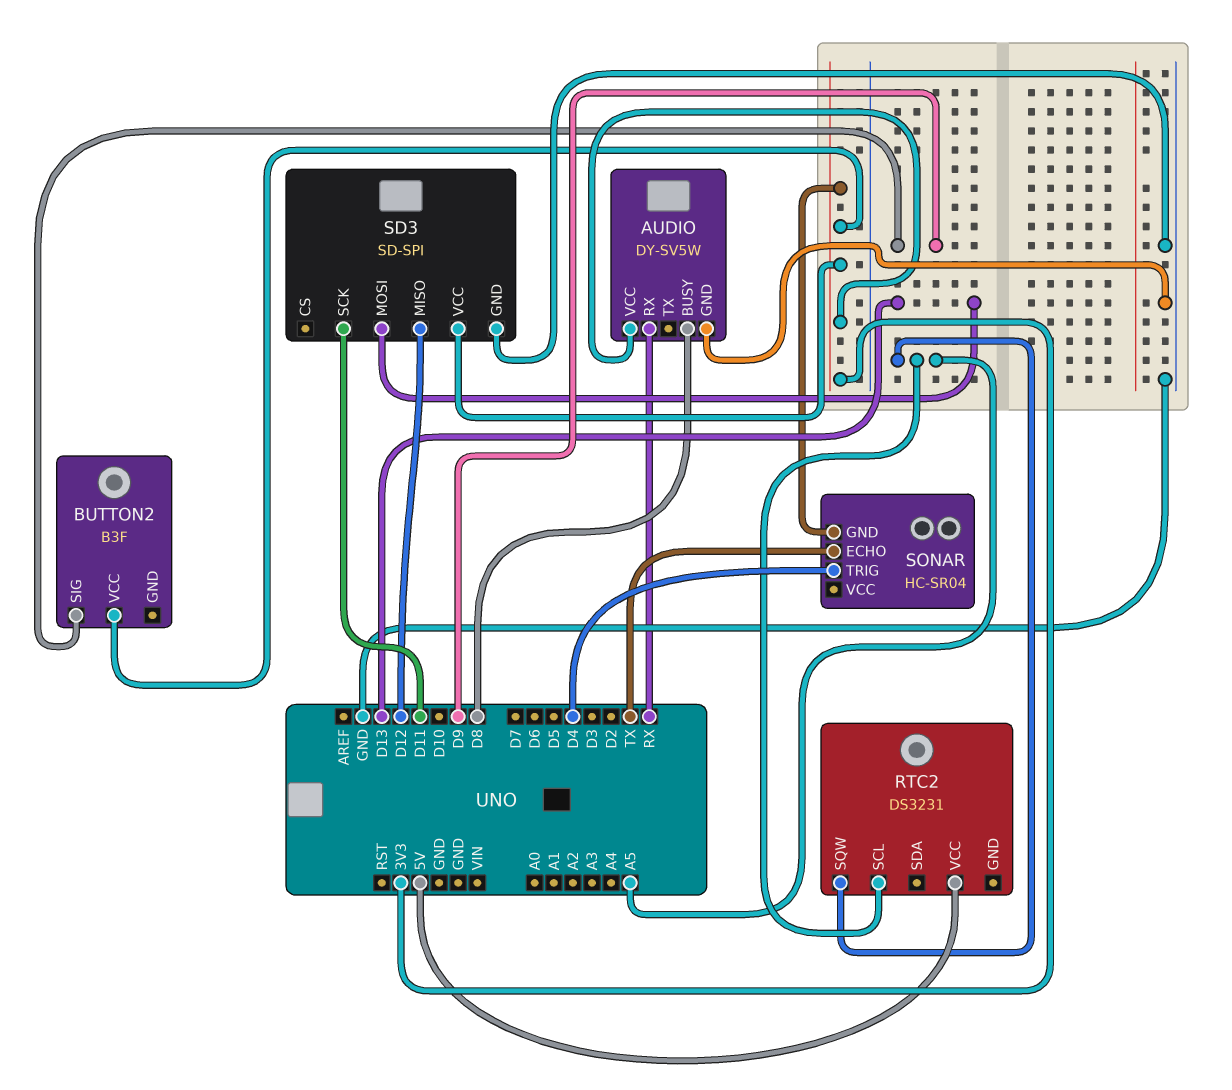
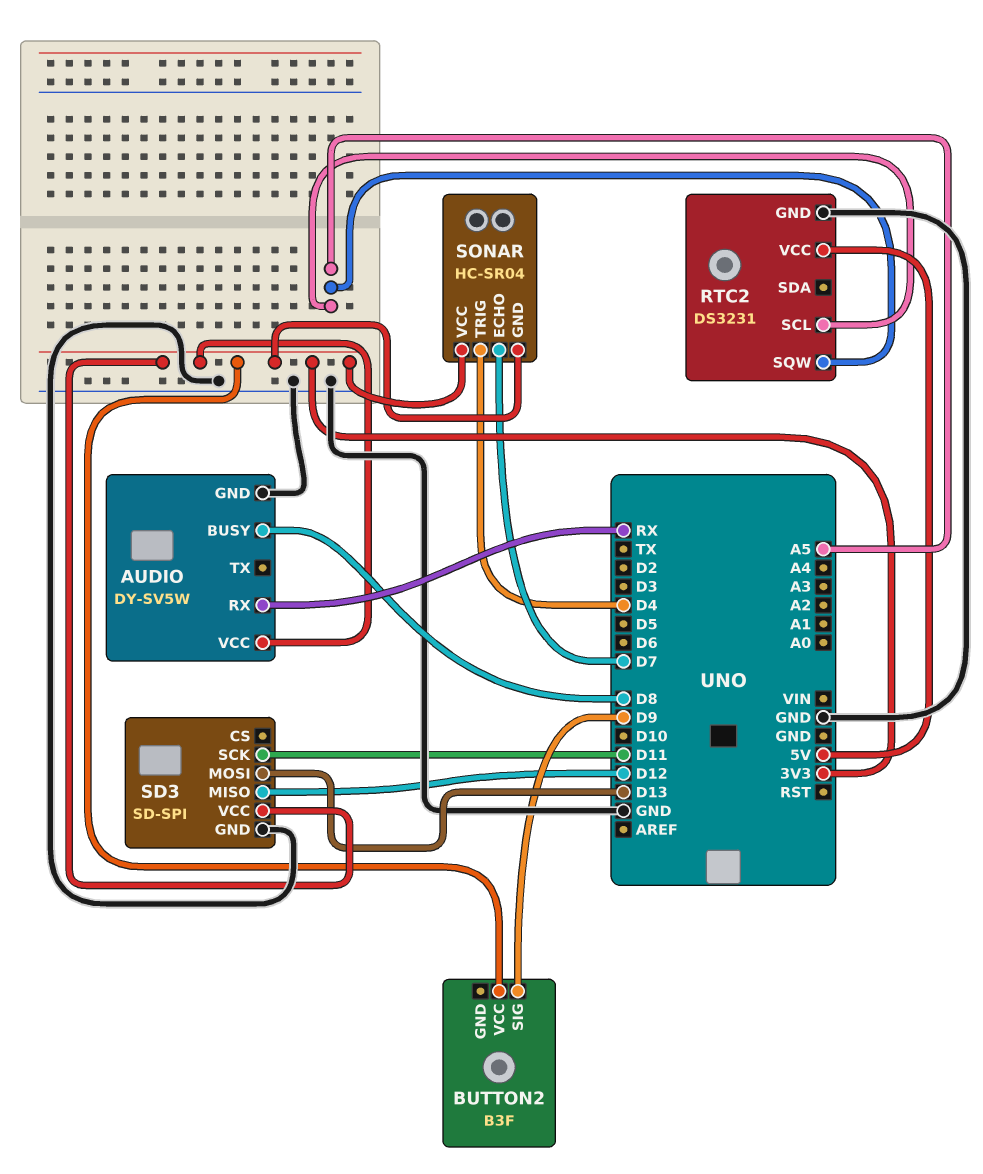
RTC2 pin GND: none -> GND
SONAR pin ECHO: TX -> D7
SONAR pin VCC: none -> 3V3

